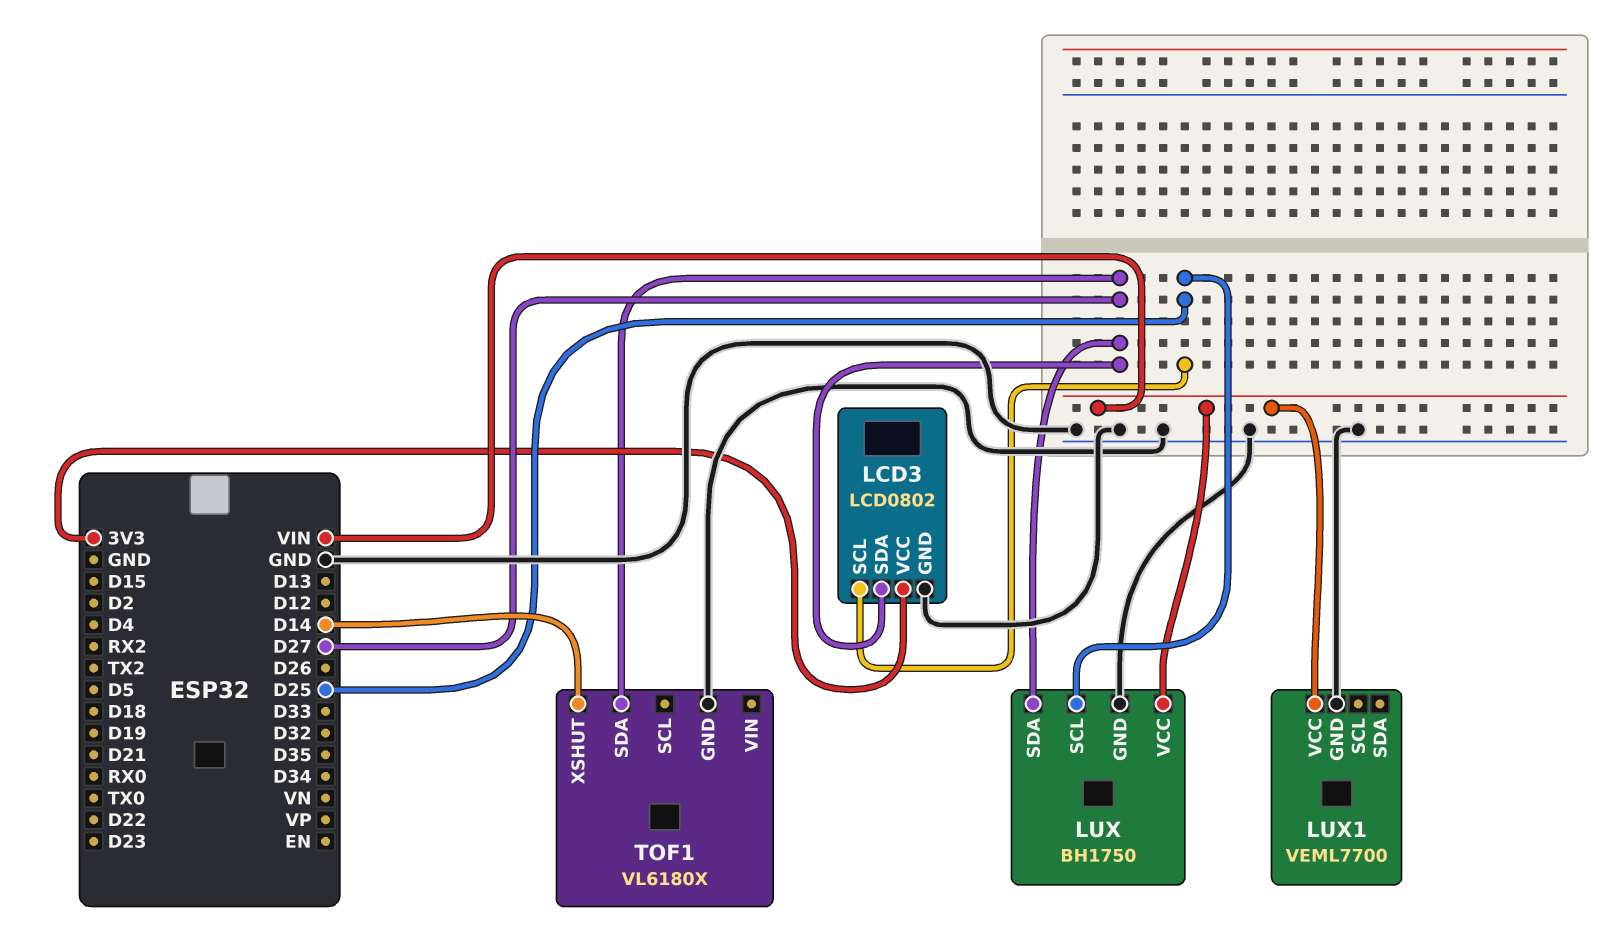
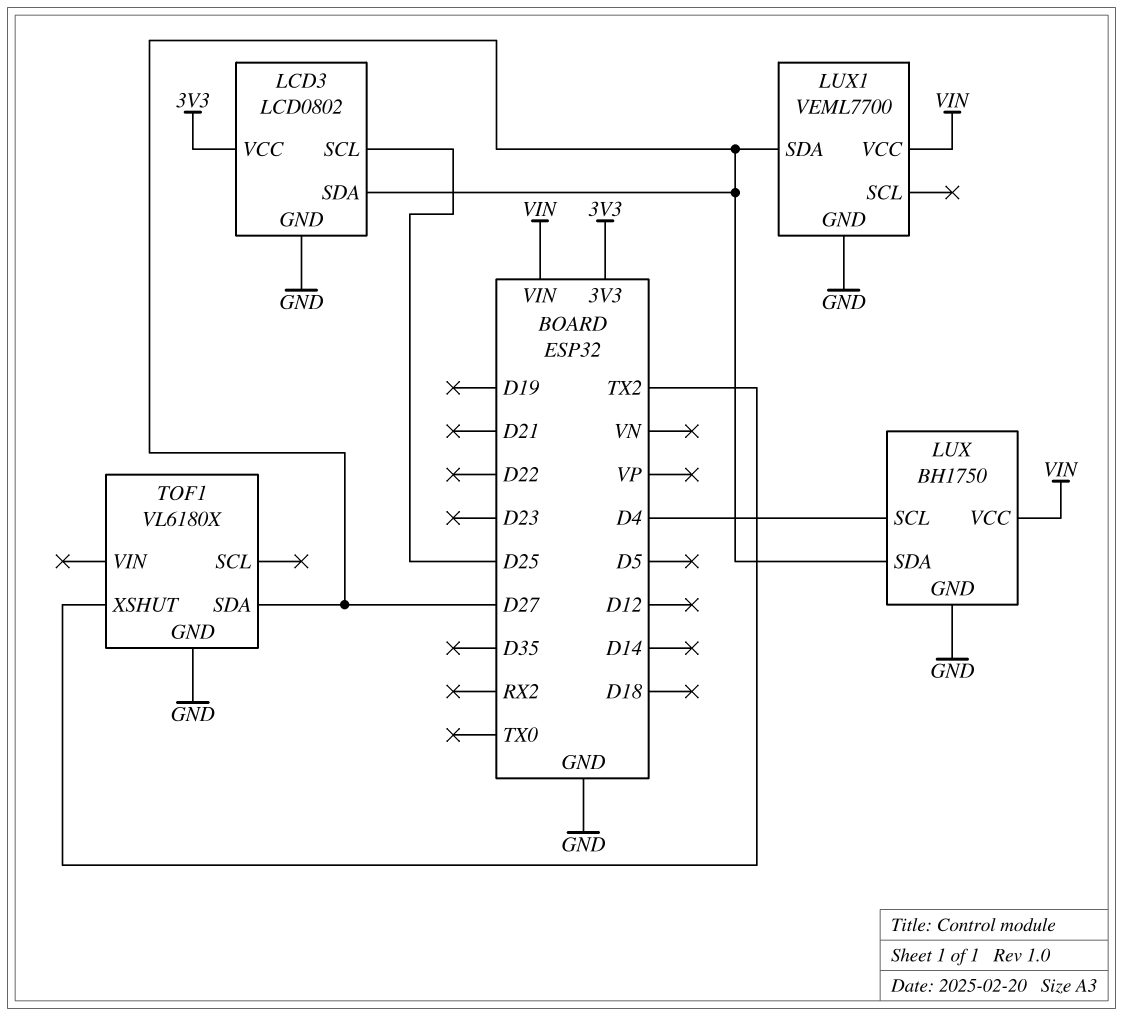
LUX pin SCL: D25 -> D4
LUX1 pin SDA: none -> D27
TOF1 pin XSHUT: D14 -> TX2

